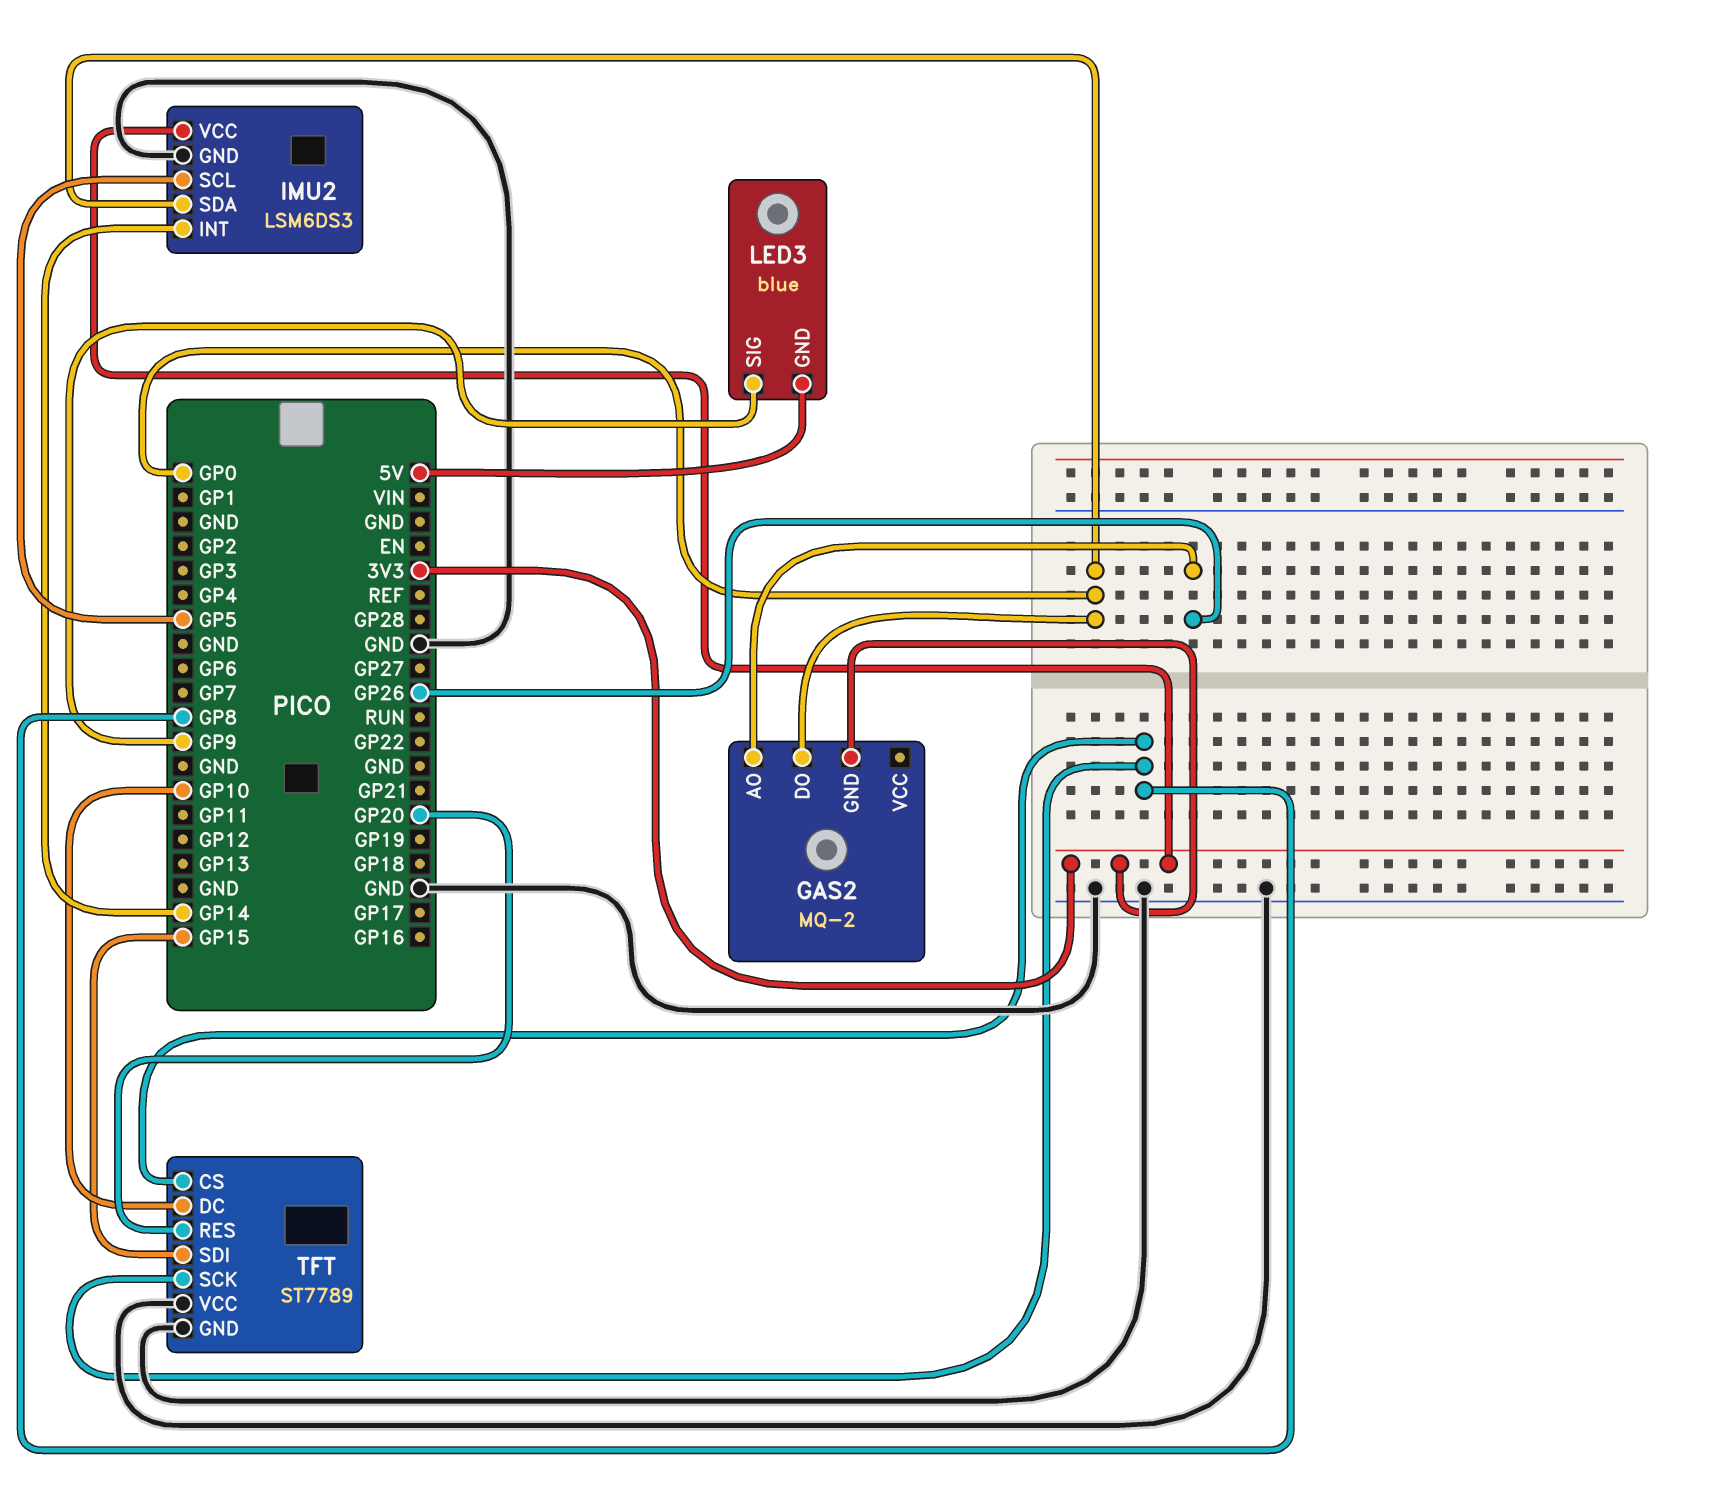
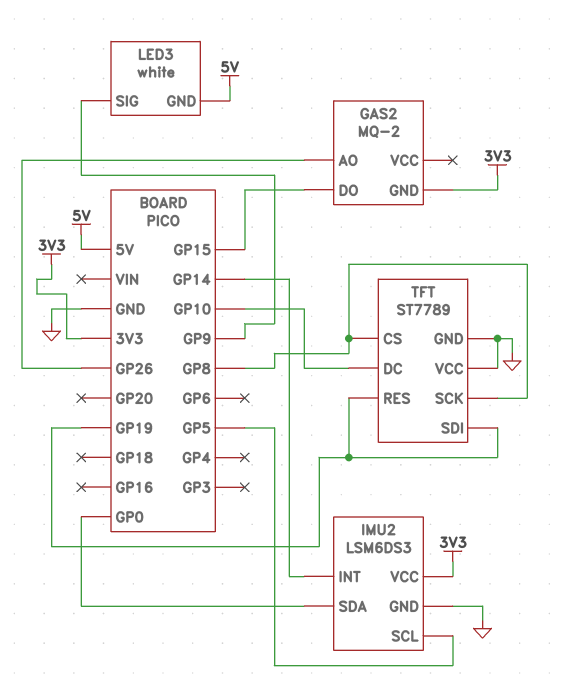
GAS2 pin DO: GP0 -> GP15
LED3: blue -> white
TFT pin RES: GP20 -> GP19
TFT pin SDI: GP15 -> GP19

